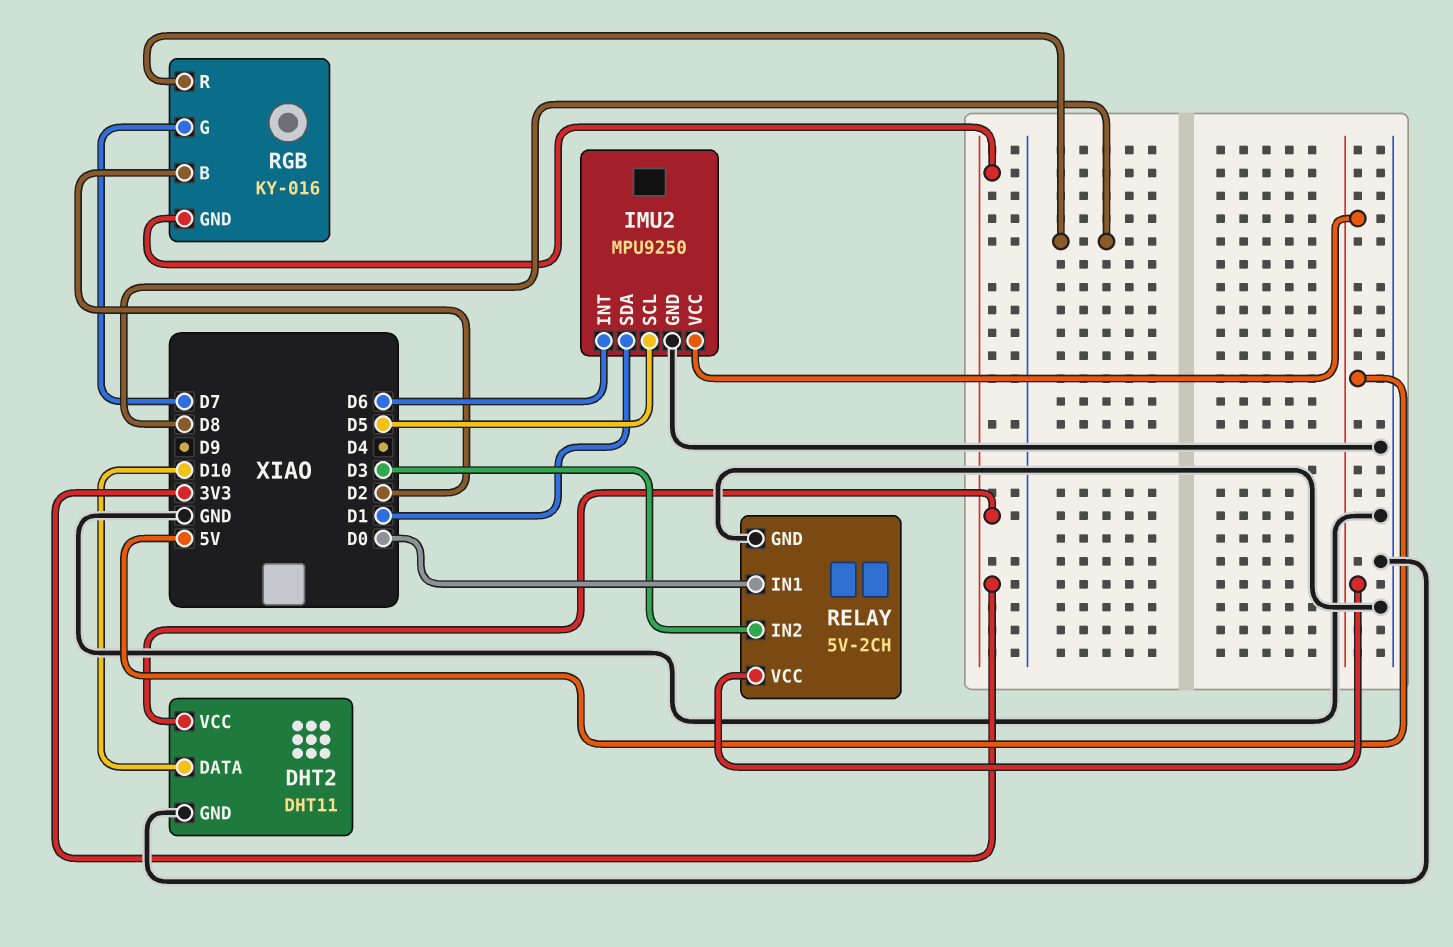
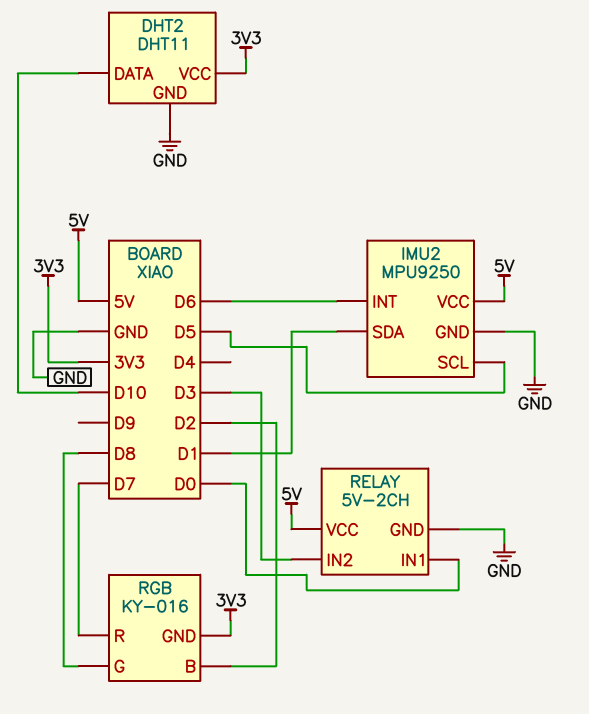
RGB pin G: D7 -> D8
RGB pin R: D8 -> D7

